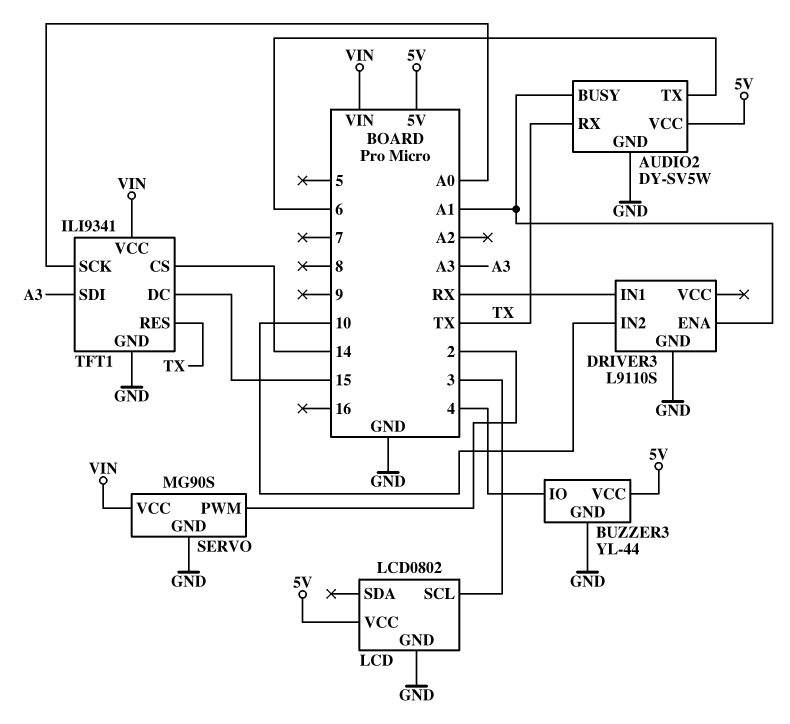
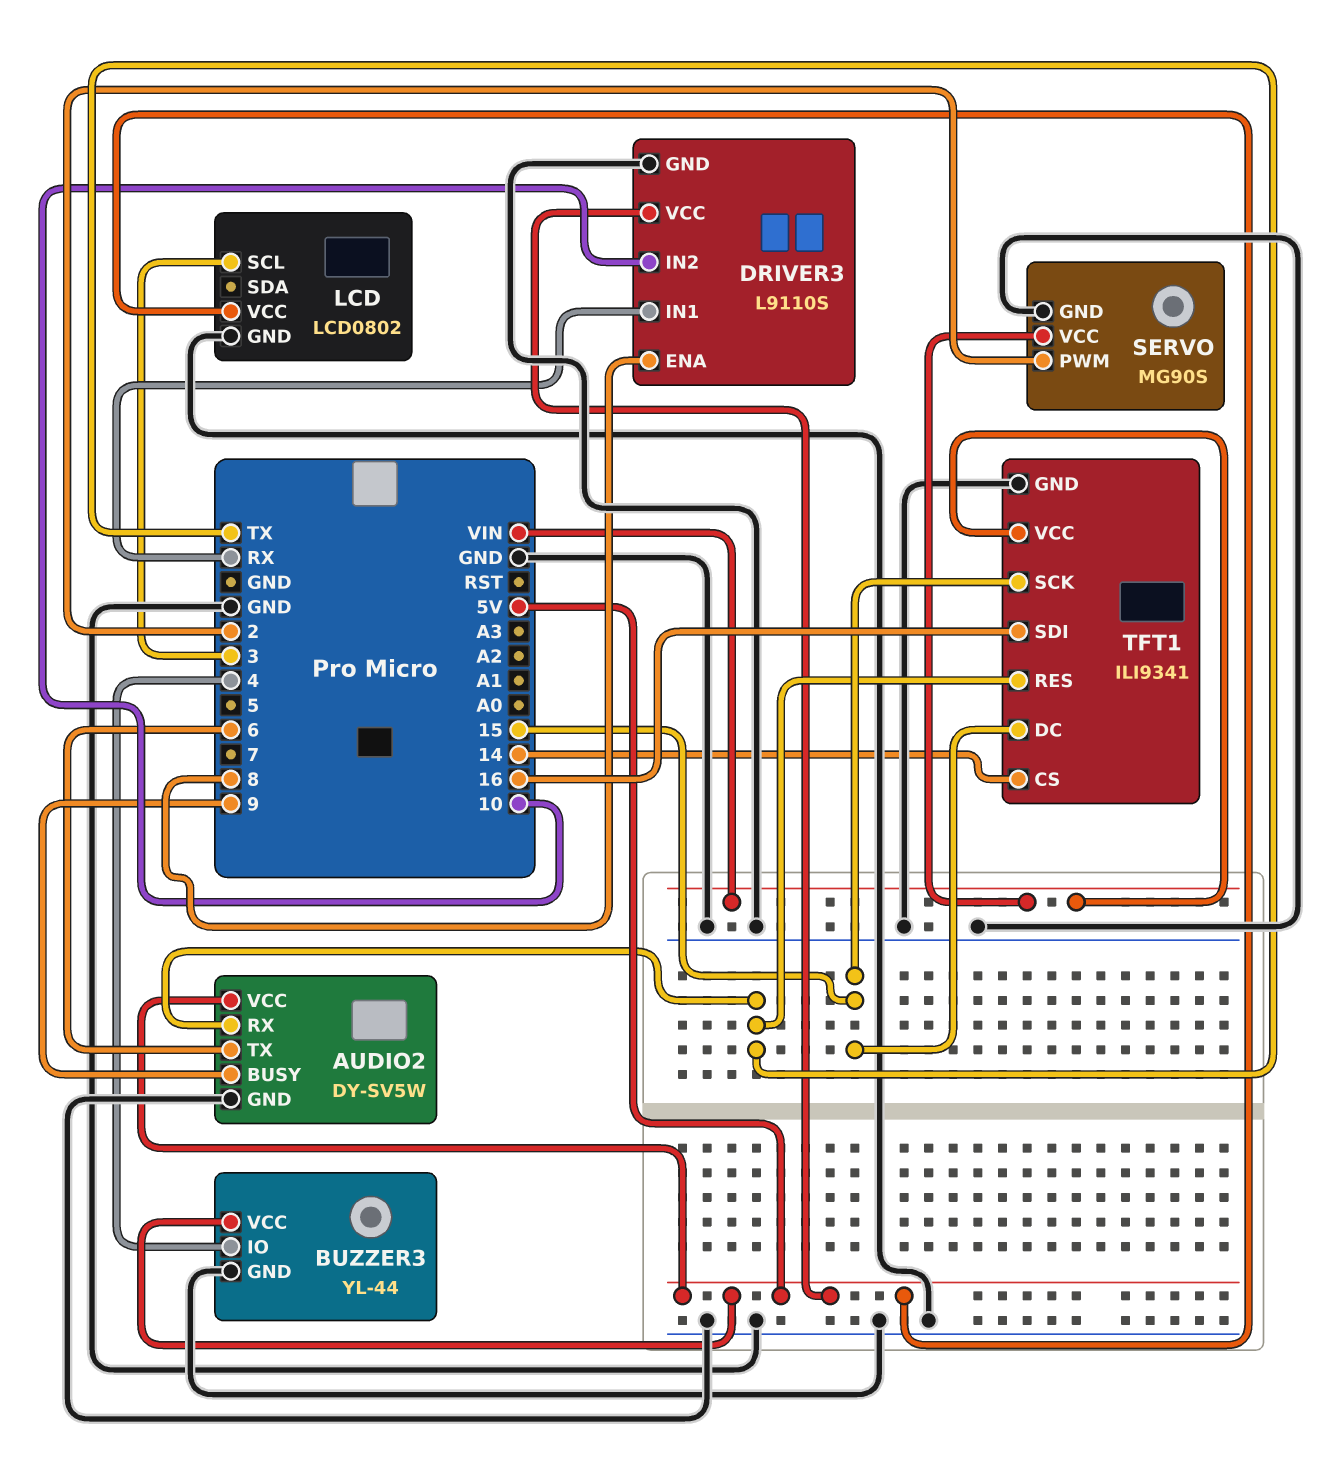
AUDIO2 pin BUSY: A1 -> 9
DRIVER3 pin ENA: A1 -> 8
DRIVER3 pin VCC: none -> 5V
TFT1 pin SCK: A0 -> 15
TFT1 pin SDI: A3 -> 16

